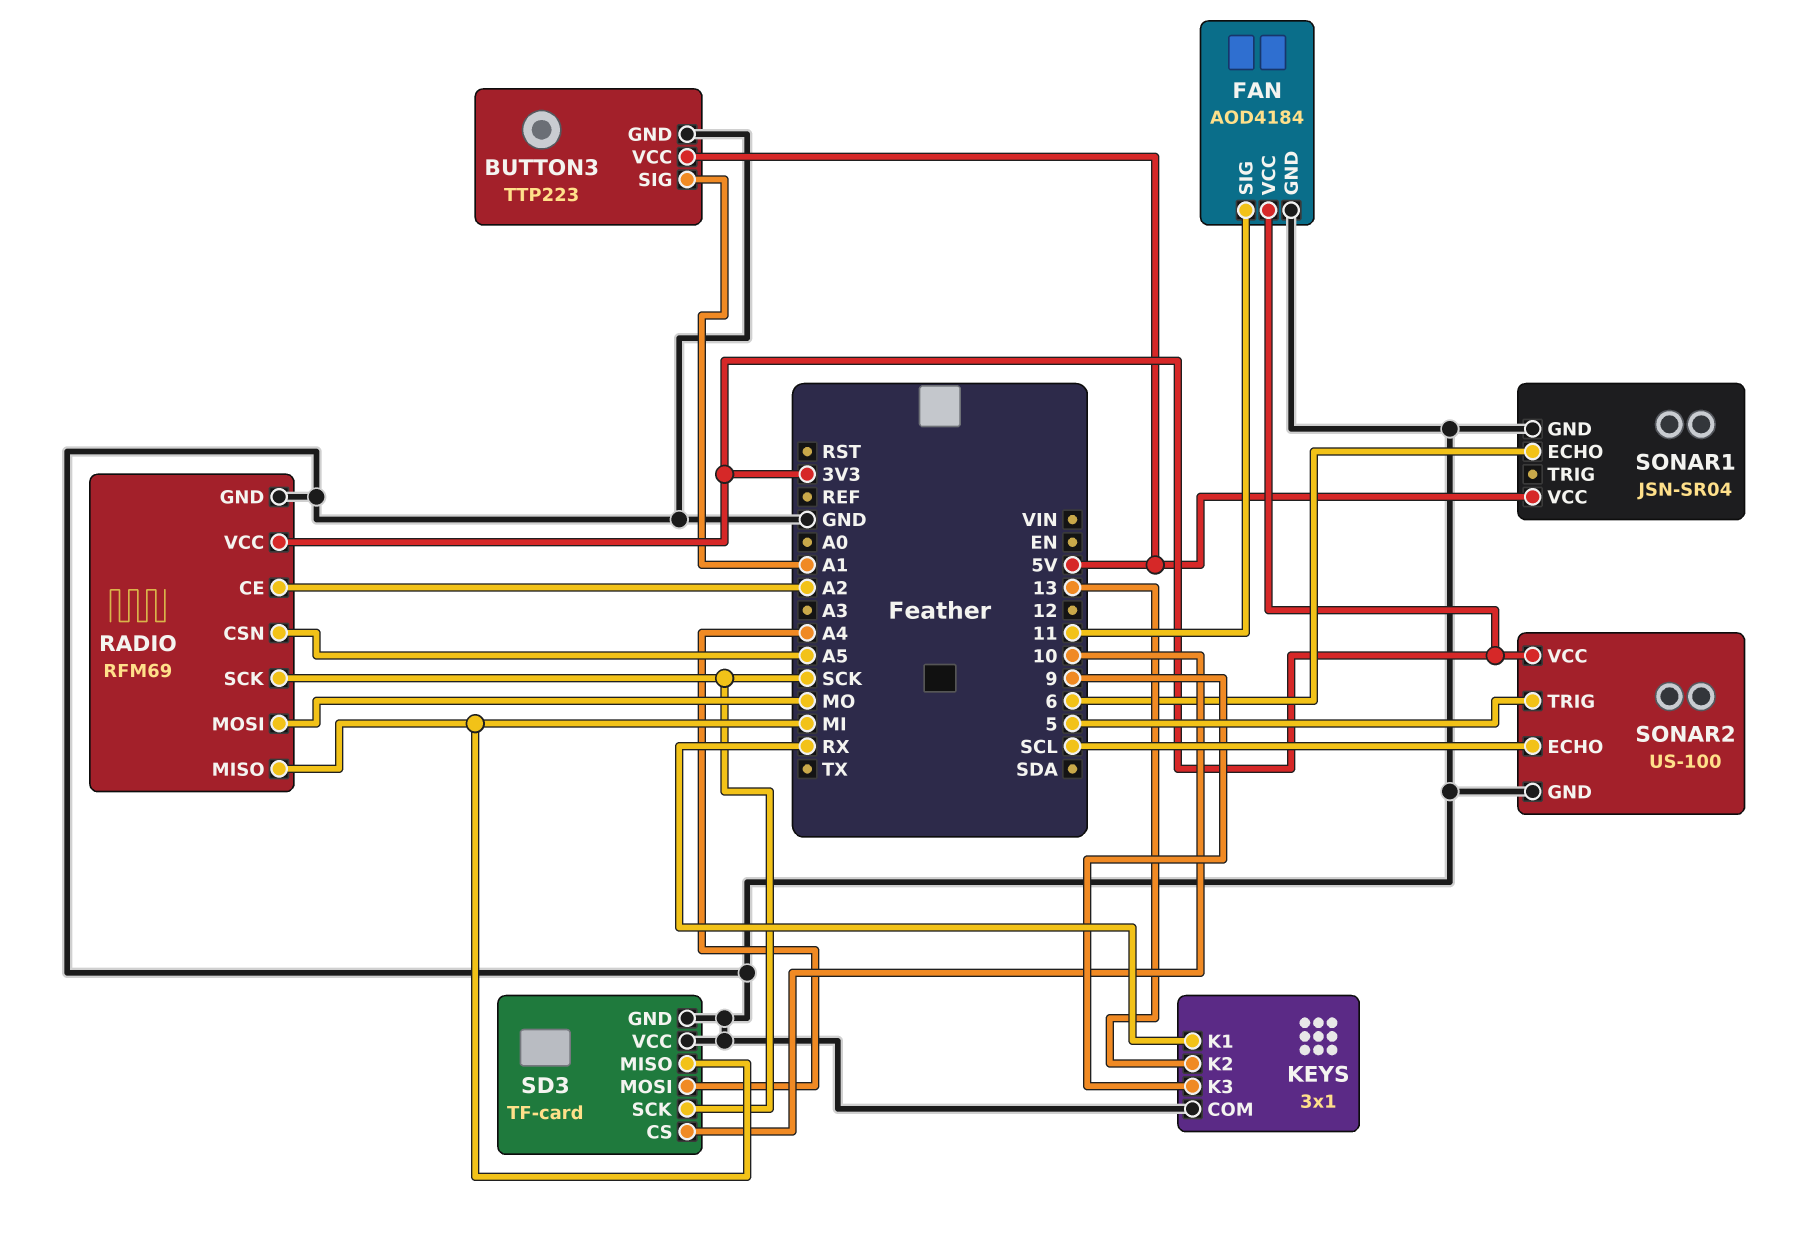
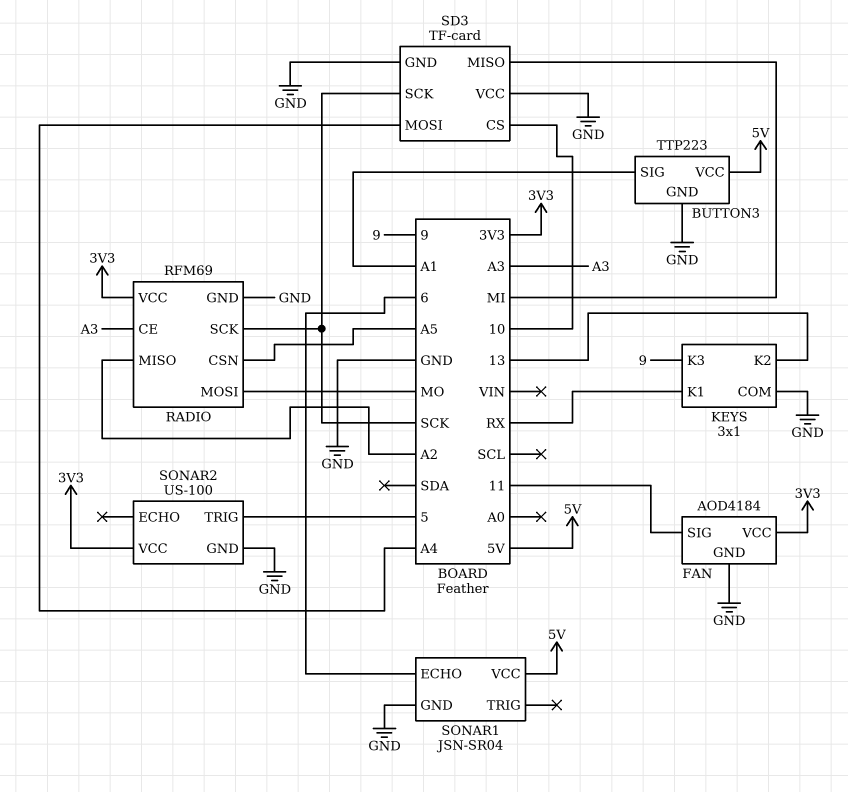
RADIO pin CE: A2 -> A3
RADIO pin MISO: MI -> A2
SONAR2 pin ECHO: SCL -> none

